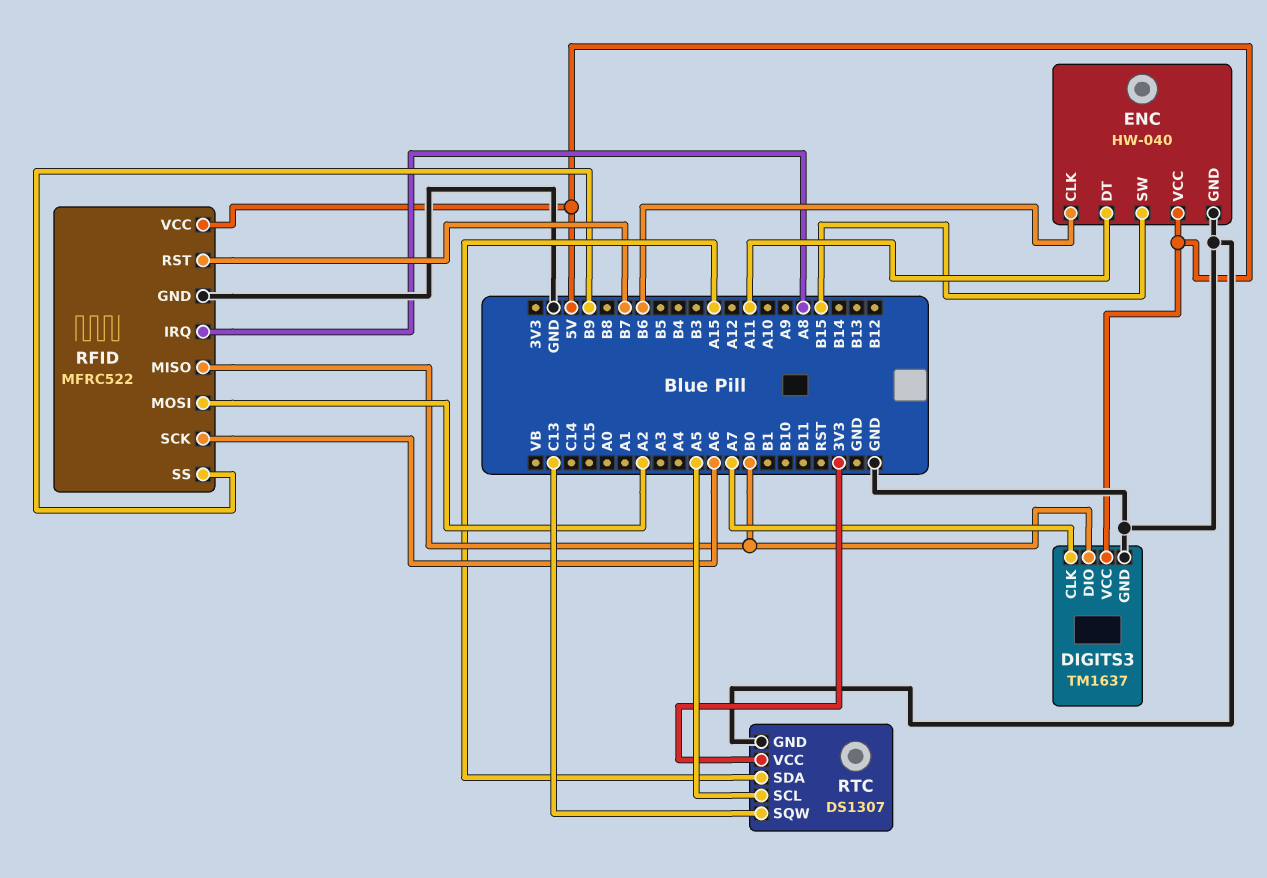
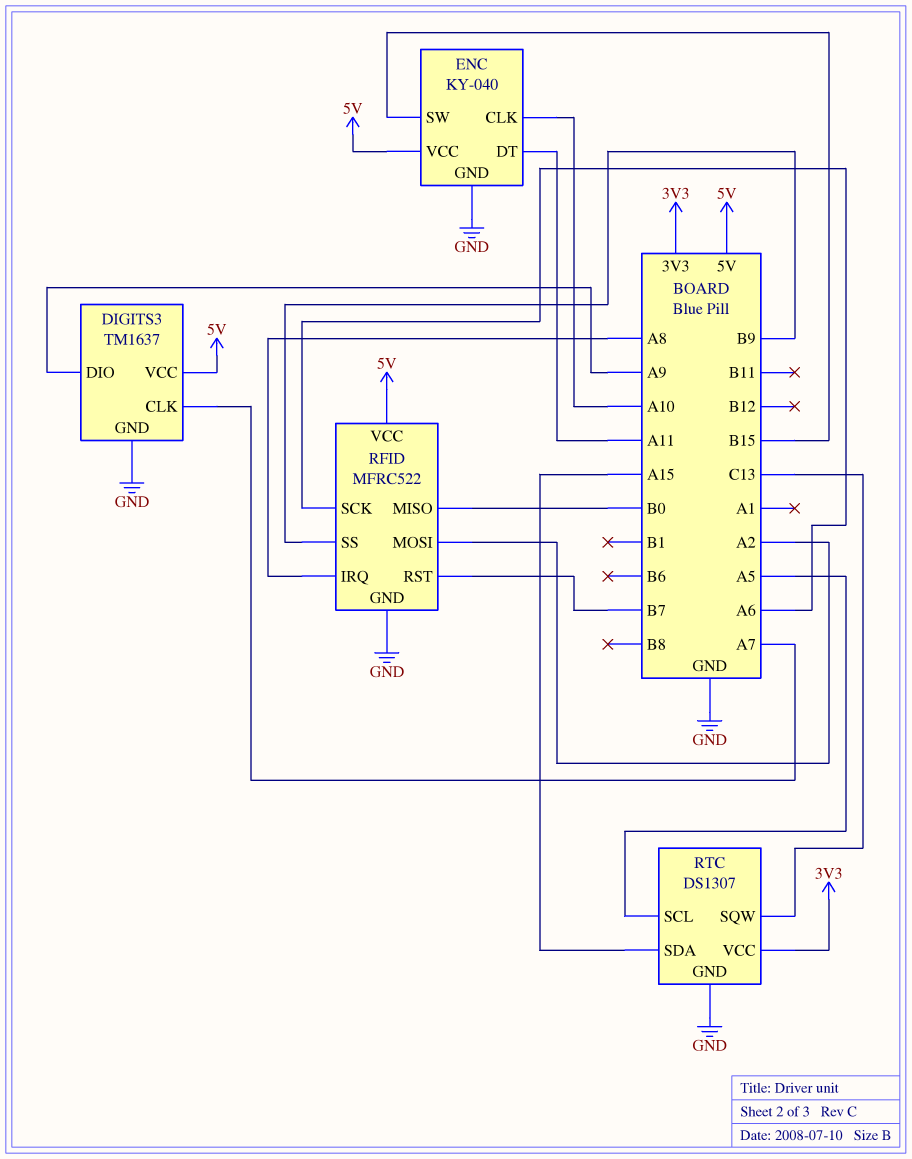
DIGITS3 pin DIO: B0 -> A9
ENC: HW-040 -> KY-040
ENC pin CLK: B6 -> A10

